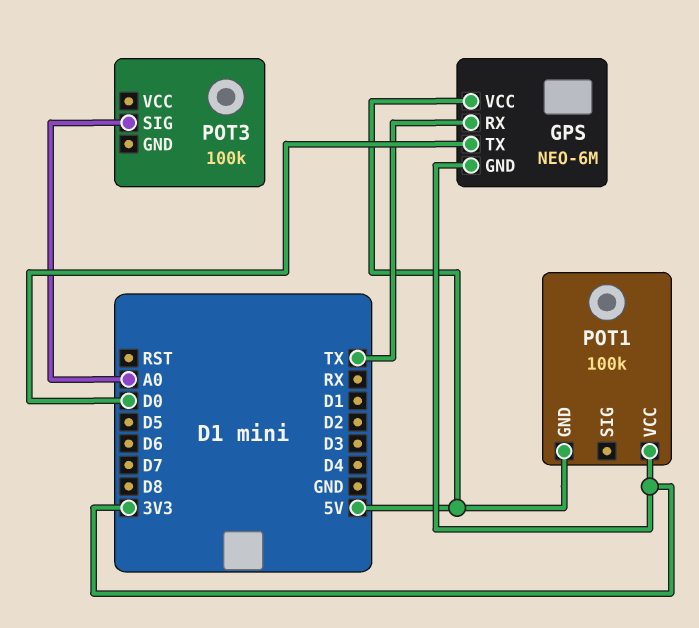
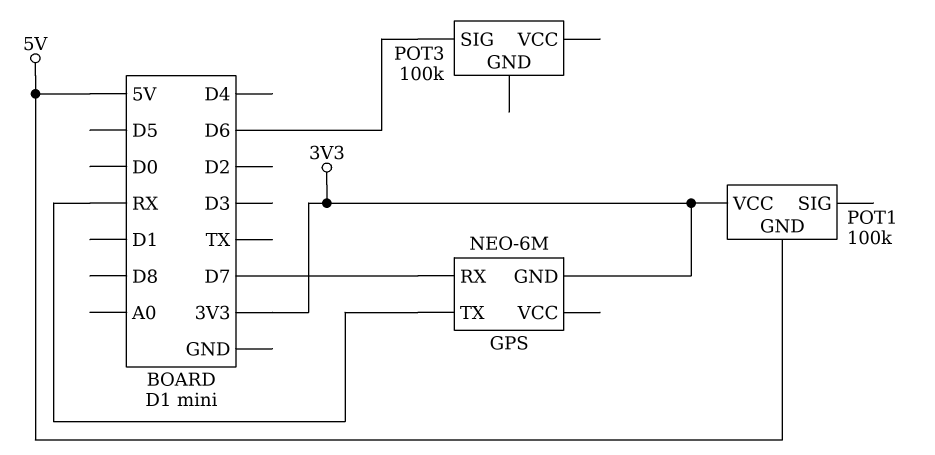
GPS pin RX: TX -> D7
GPS pin TX: D0 -> RX
GPS pin VCC: 5V -> none
POT3 pin SIG: A0 -> D6

